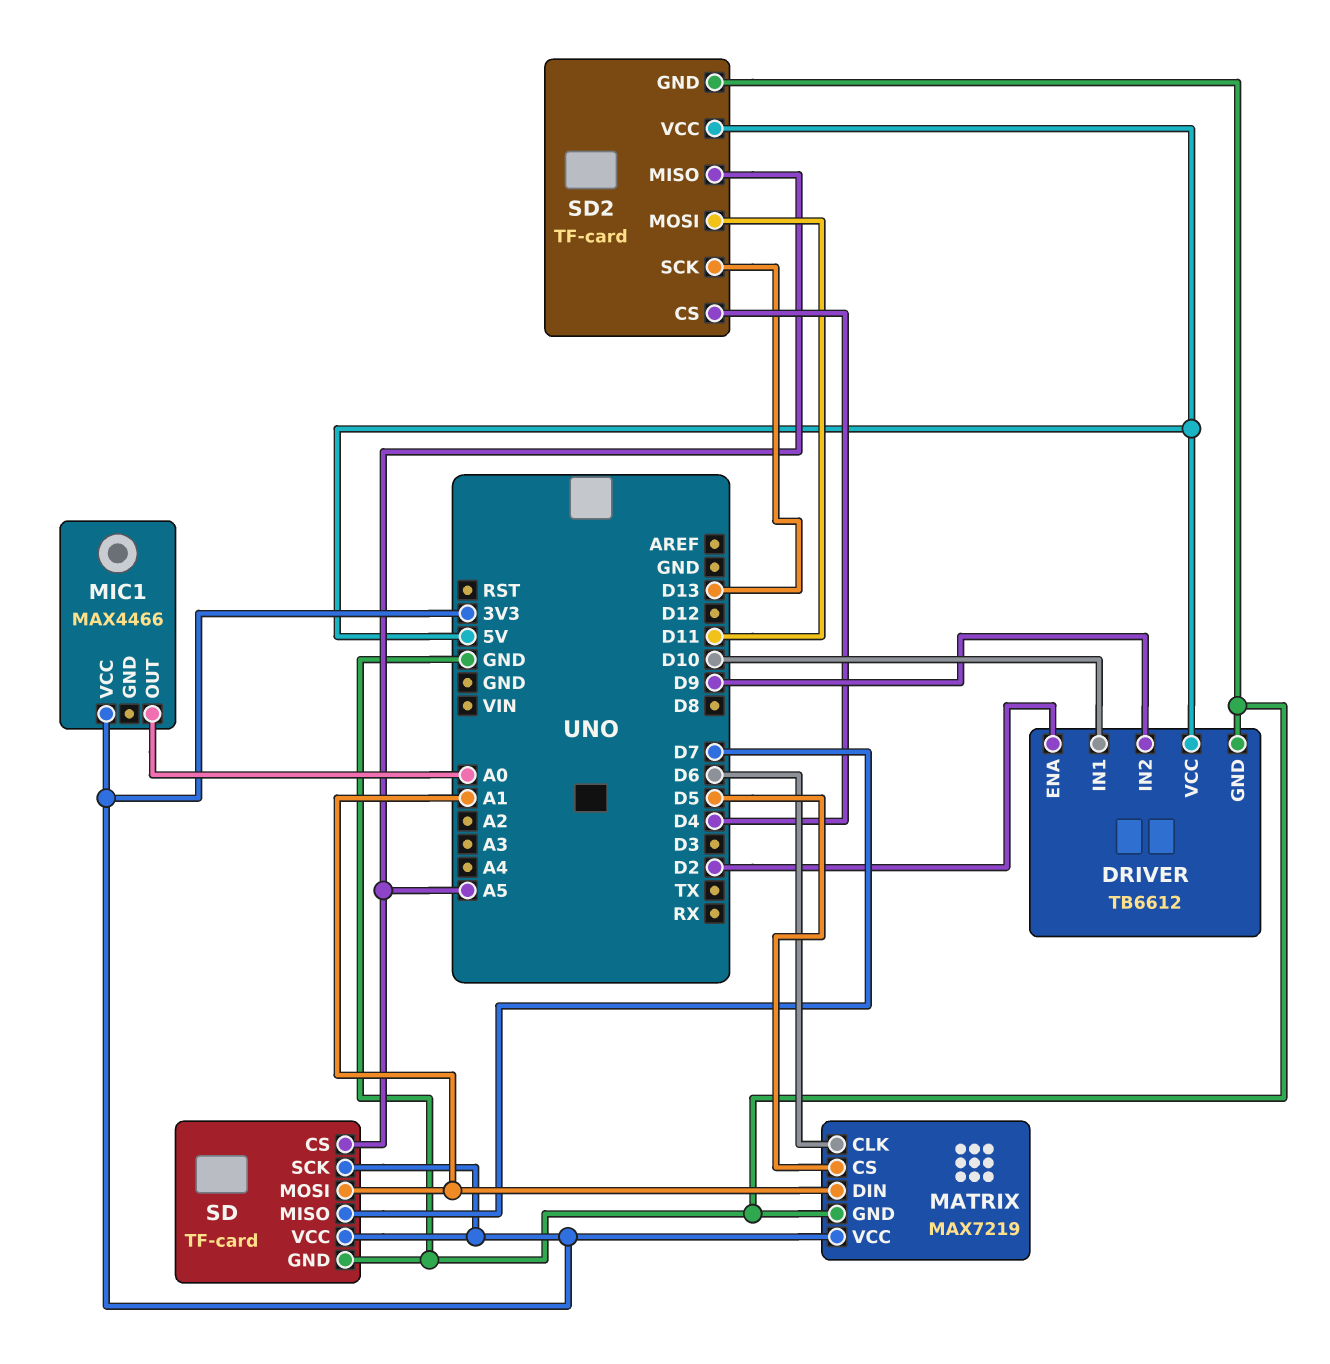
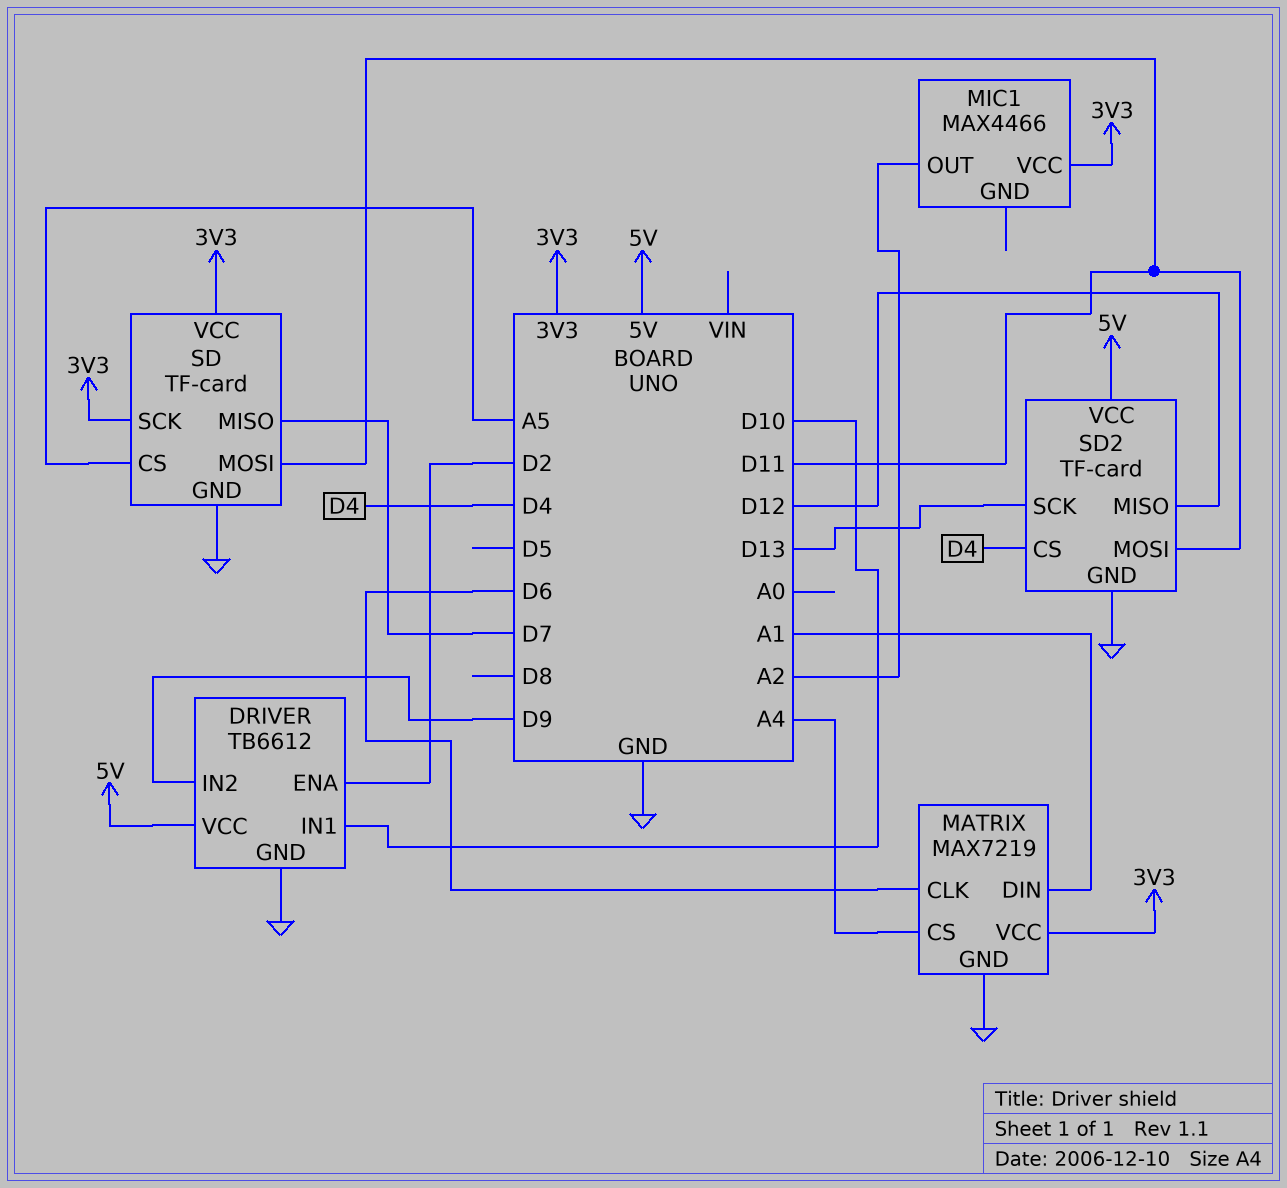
MATRIX pin CS: D5 -> A4
MIC1 pin OUT: A0 -> A2
SD pin MOSI: A1 -> D11
SD2 pin MISO: A5 -> D12

